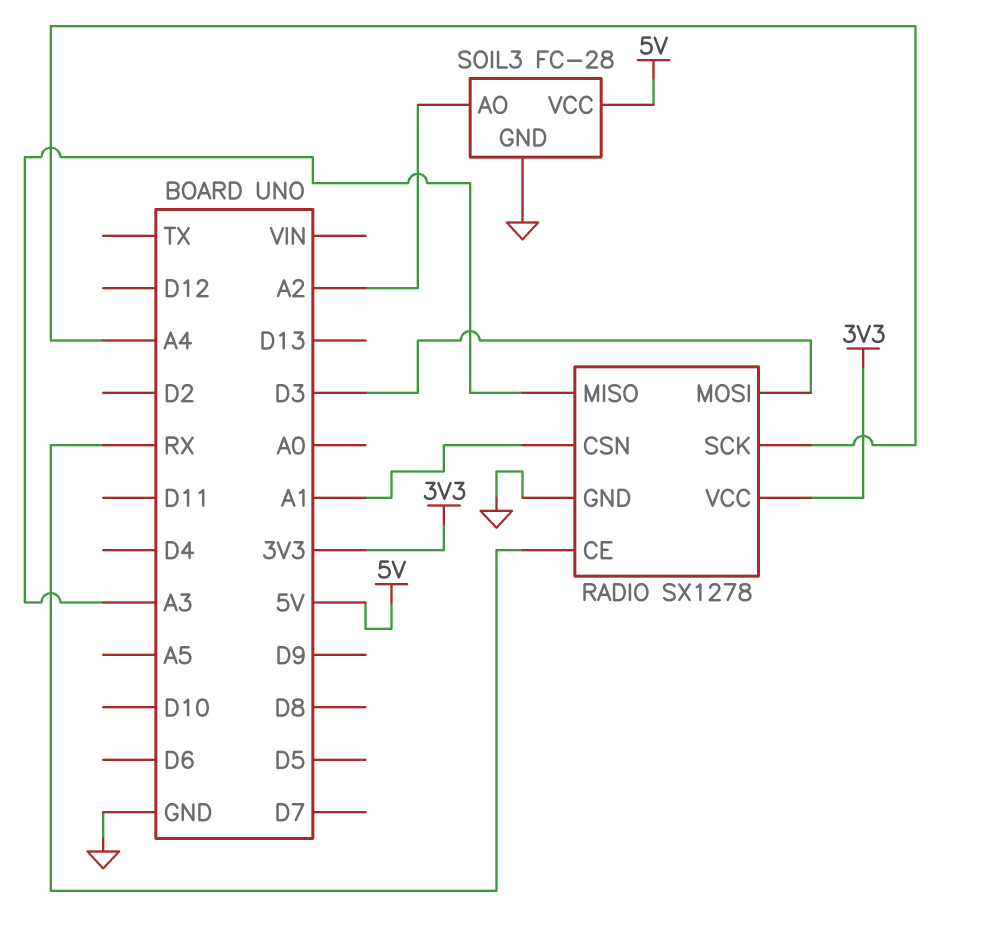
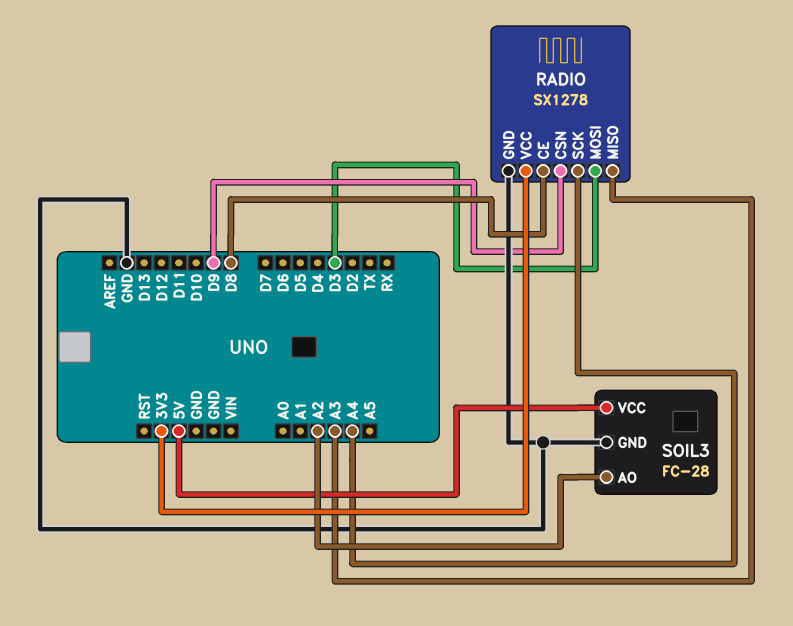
RADIO pin CE: RX -> D8
RADIO pin CSN: A1 -> D9

